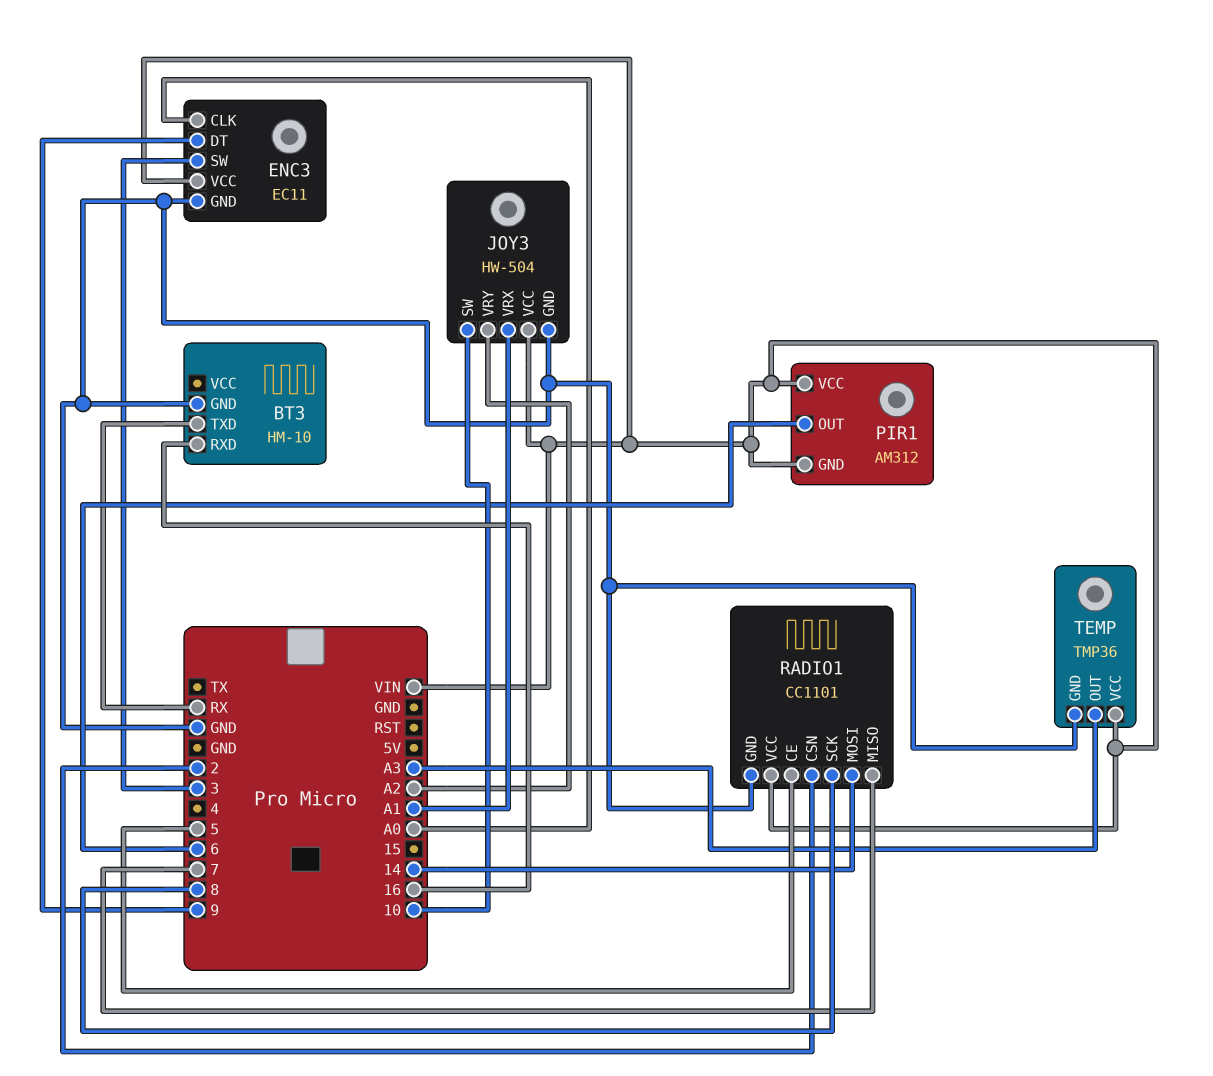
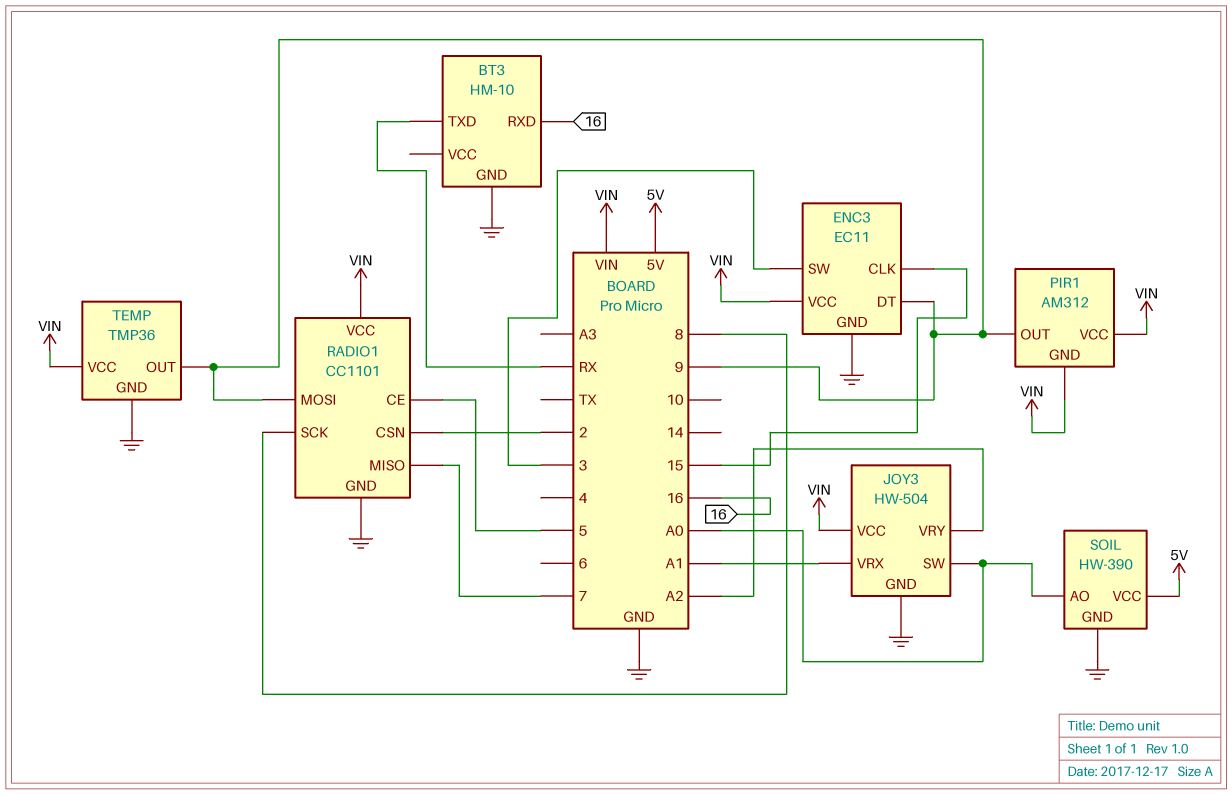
ENC3 pin CLK: A0 -> 15
JOY3 pin SW: 10 -> A0
PIR1 pin OUT: 6 -> 9
RADIO1 pin MOSI: 14 -> 9
SOIL: none -> HW-390
SOIL pin AO: none -> A0
SOIL pin GND: none -> GND
SOIL pin VCC: none -> 5V
TEMP pin OUT: A3 -> 9

